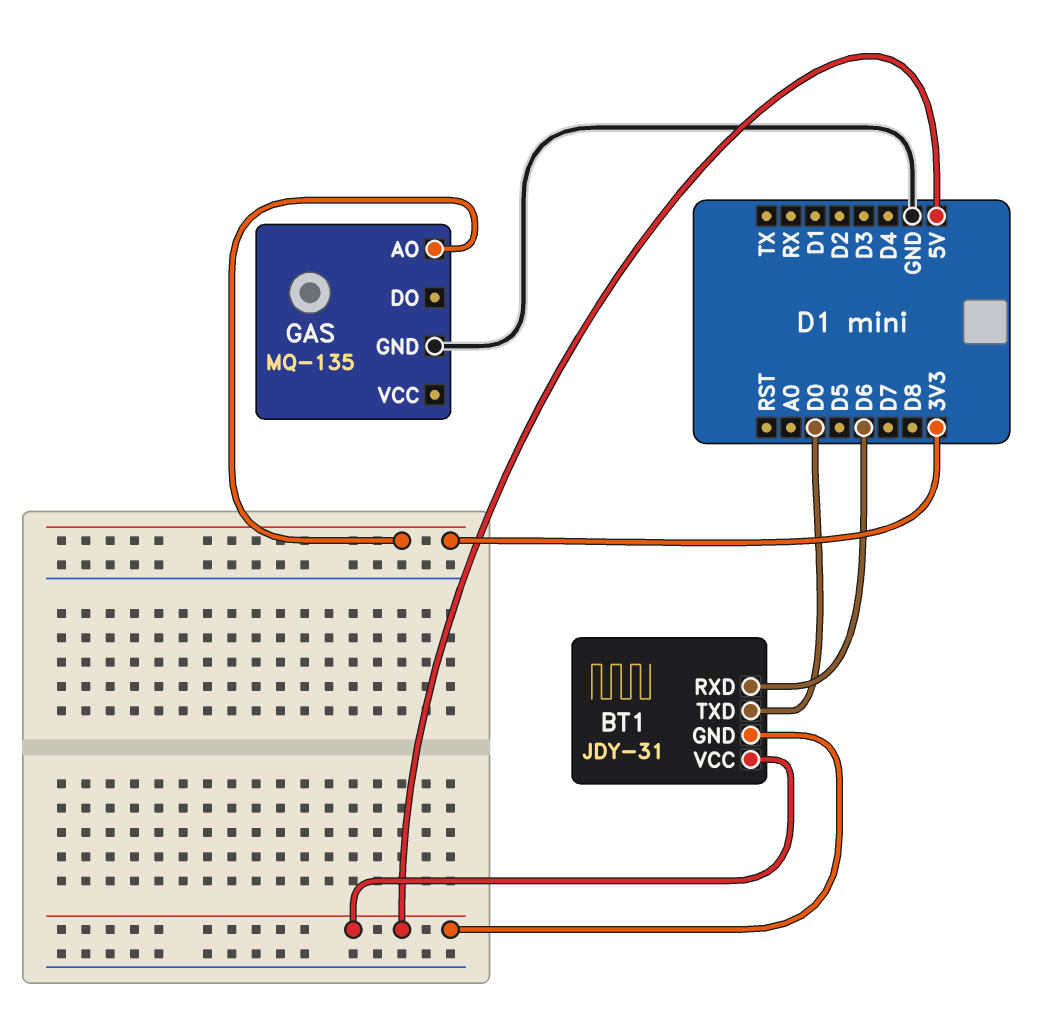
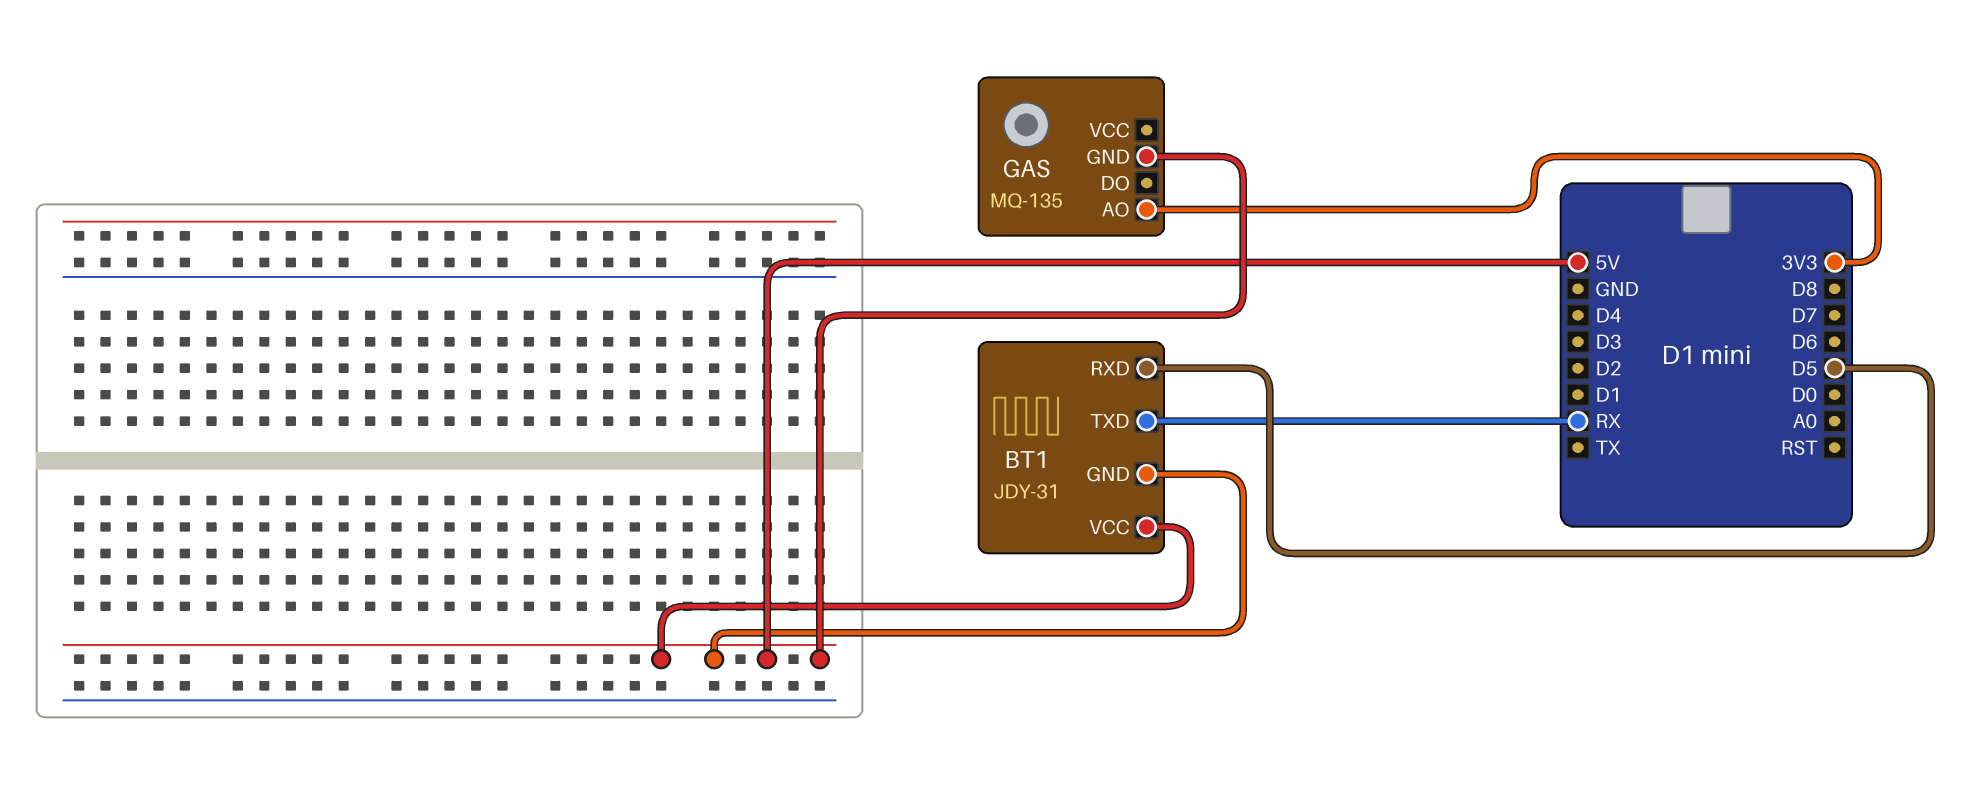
BT1 pin RXD: D6 -> D5
BT1 pin TXD: D0 -> RX
GAS pin GND: GND -> 5V

